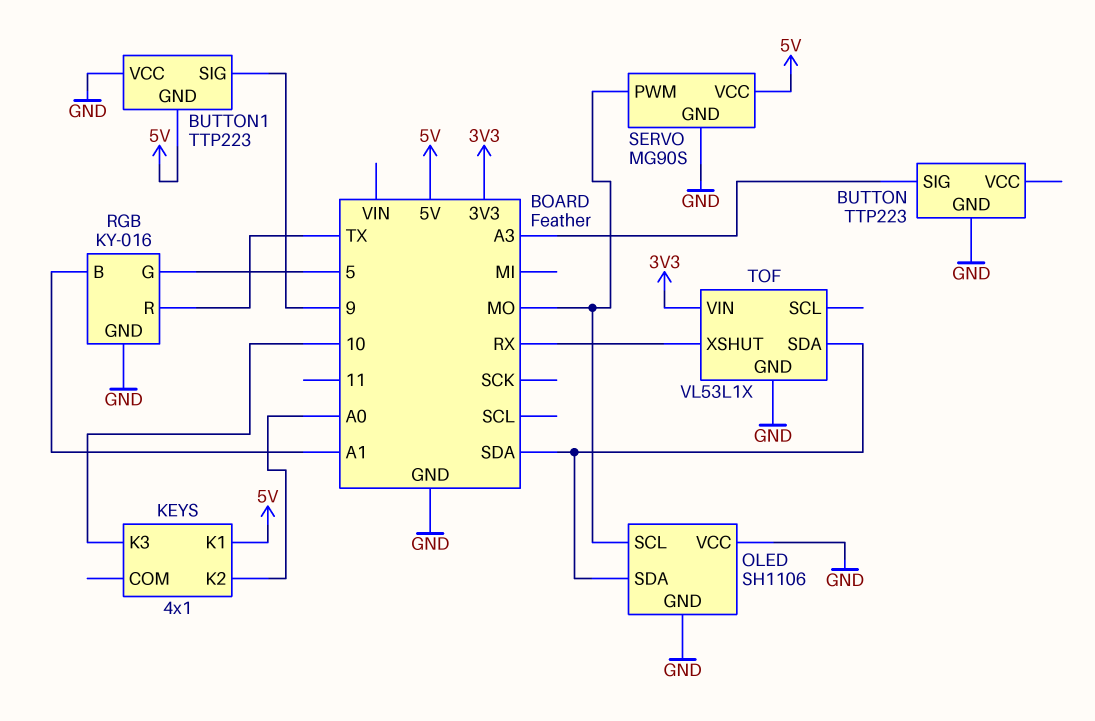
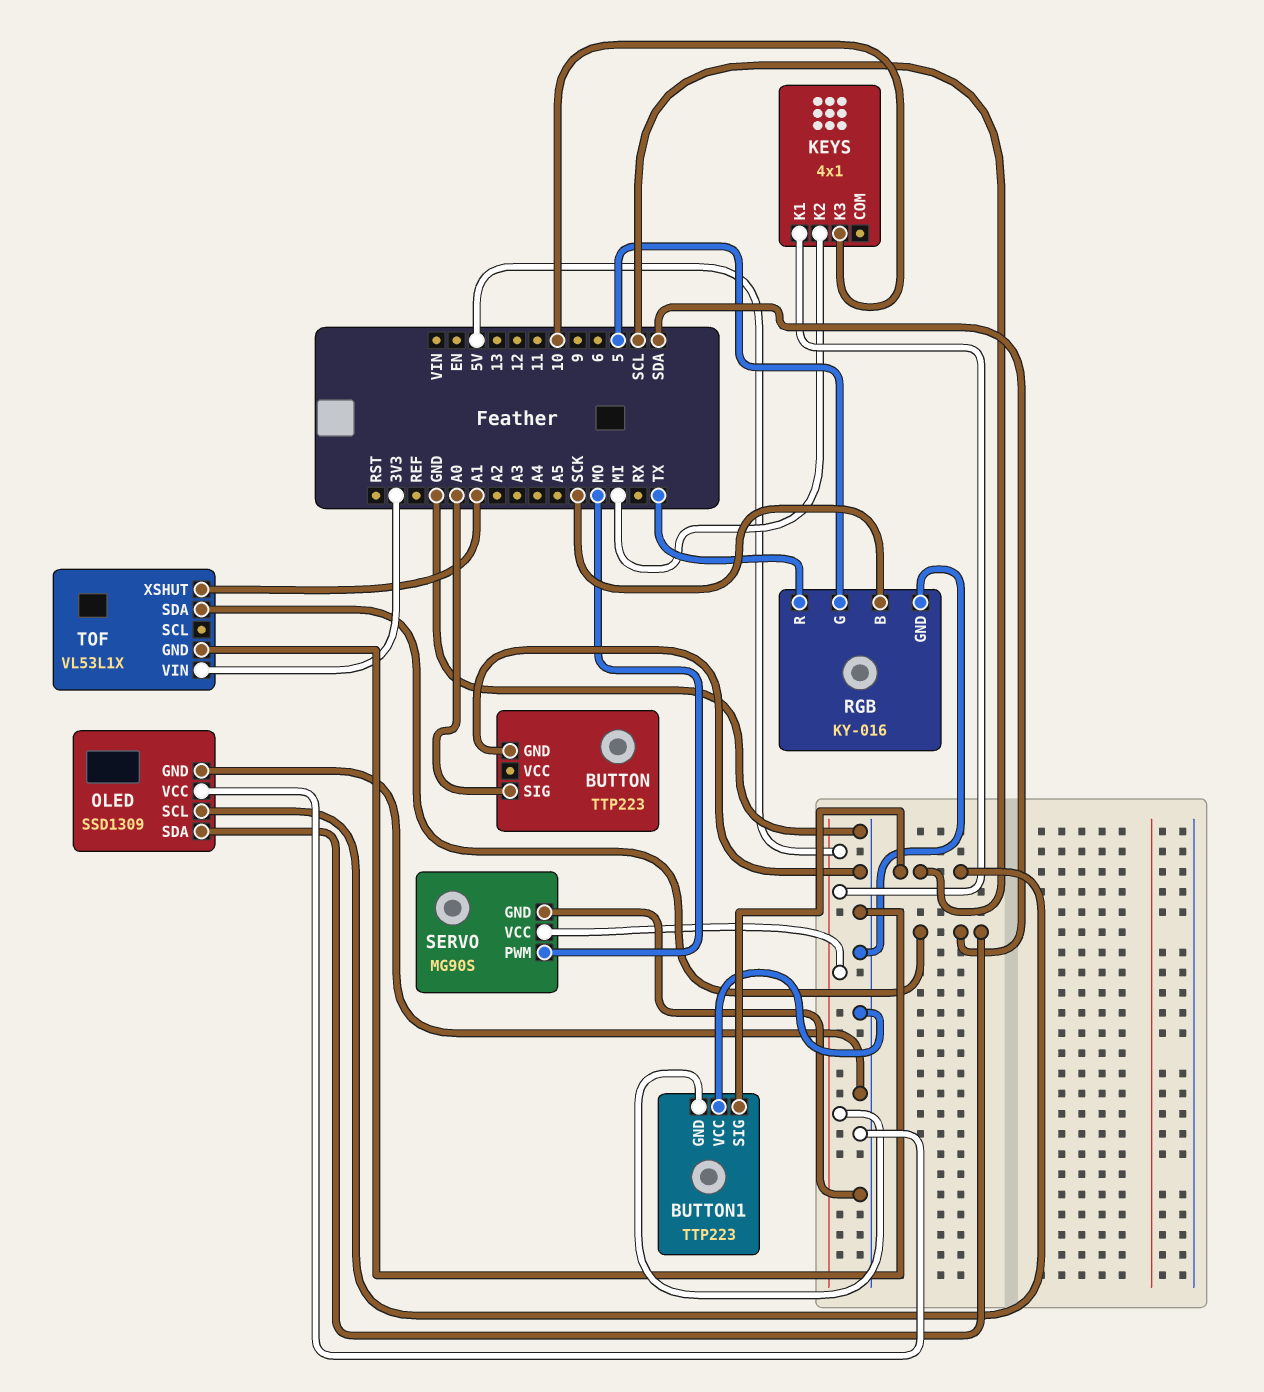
BUTTON pin SIG: A3 -> A0
BUTTON1 pin SIG: 9 -> SCL
KEYS pin K2: A0 -> MI
OLED: SH1106 -> SSD1309
OLED pin SCL: MO -> SCL
RGB pin B: A1 -> SCK
TOF pin XSHUT: RX -> A1

